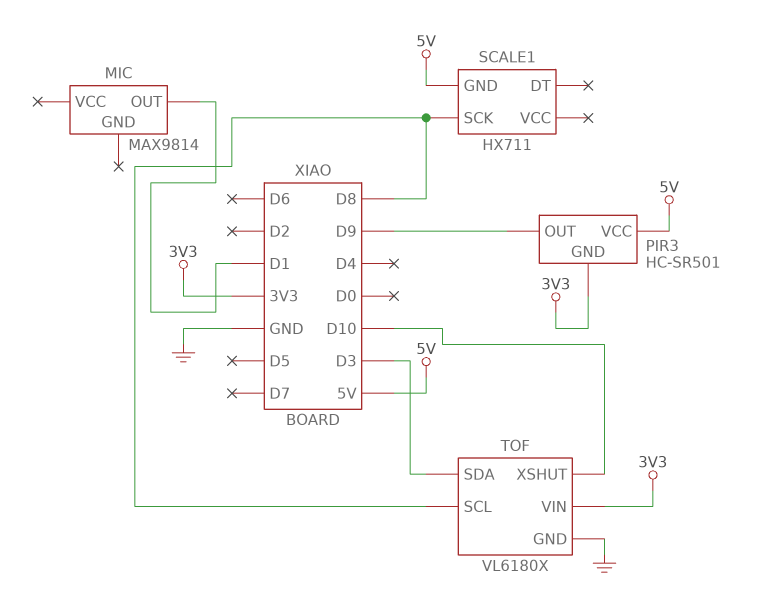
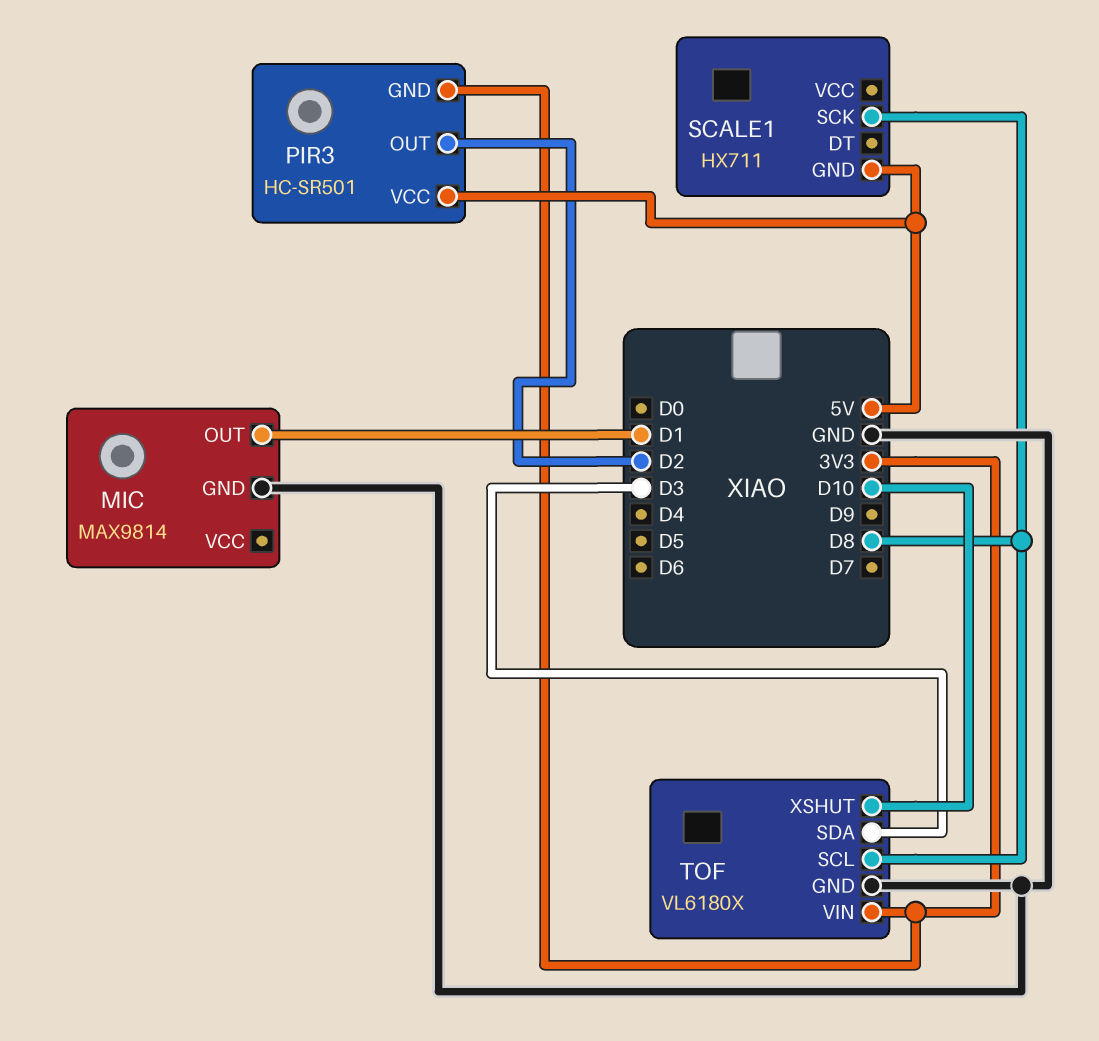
MIC pin GND: none -> GND
PIR3 pin OUT: D9 -> D2

